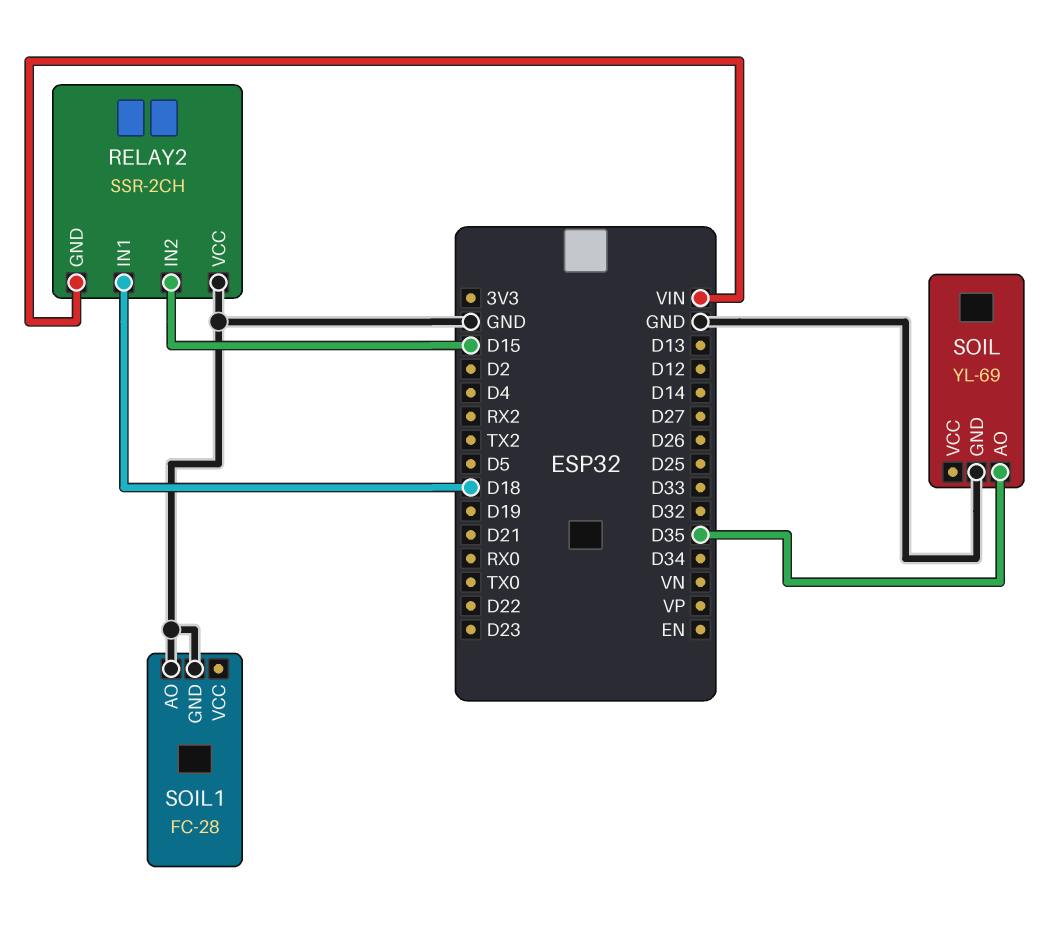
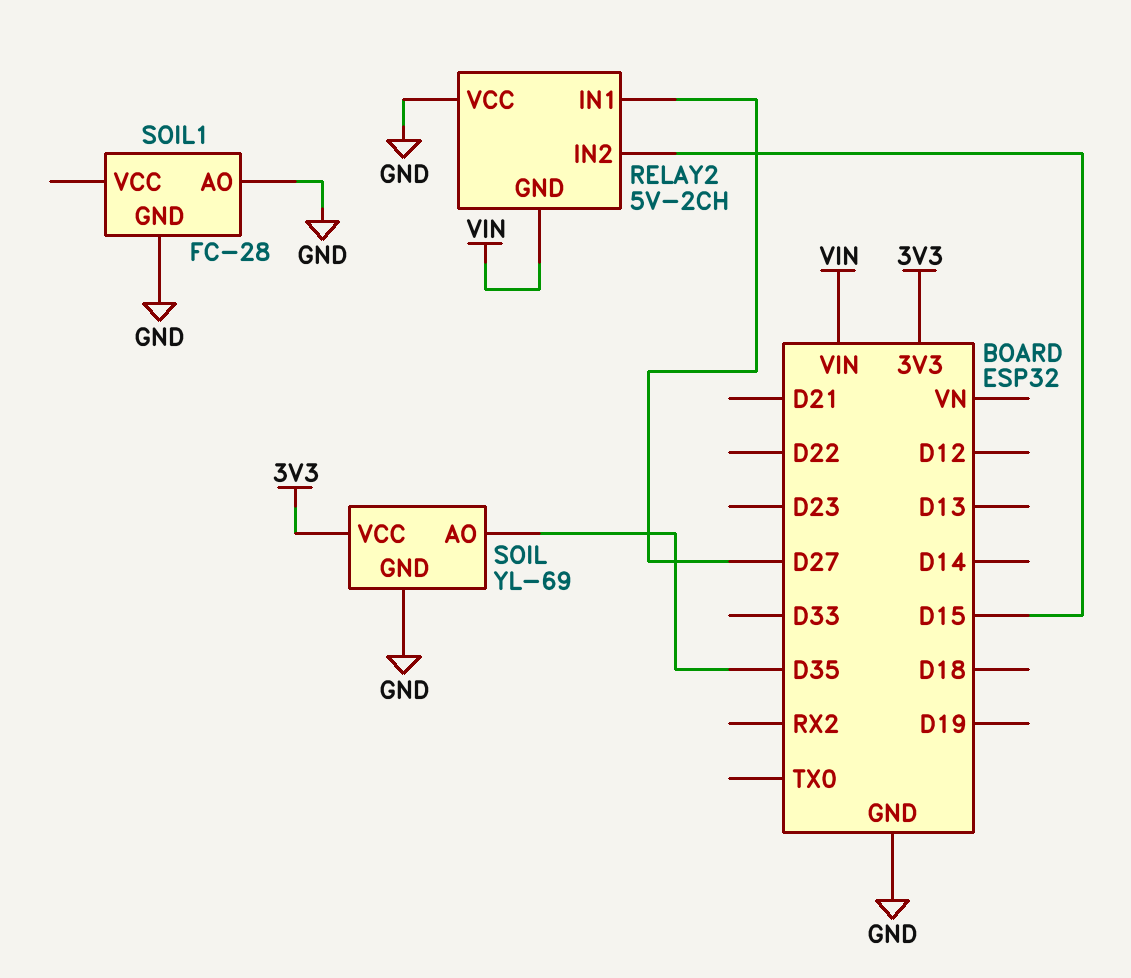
RELAY2: SSR-2CH -> 5V-2CH
RELAY2 pin IN1: D18 -> D27
SOIL pin VCC: none -> 3V3

